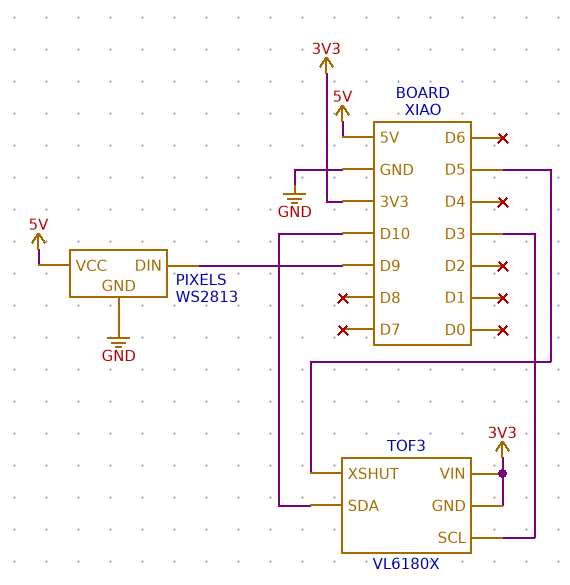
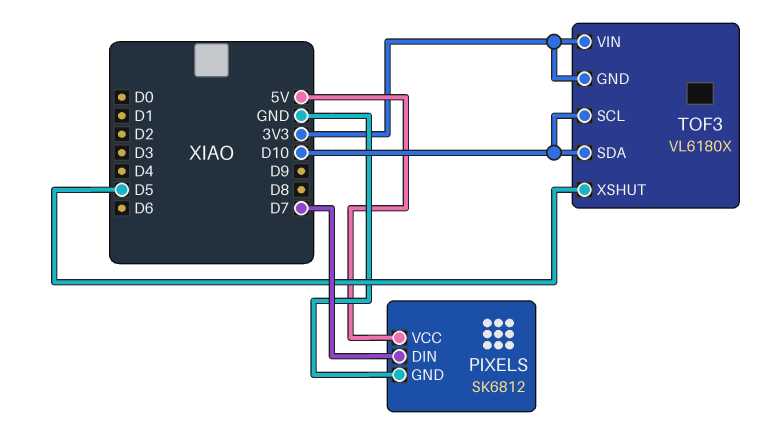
PIXELS: WS2813 -> SK6812
PIXELS pin DIN: D9 -> D7
TOF3 pin SCL: D3 -> D10

